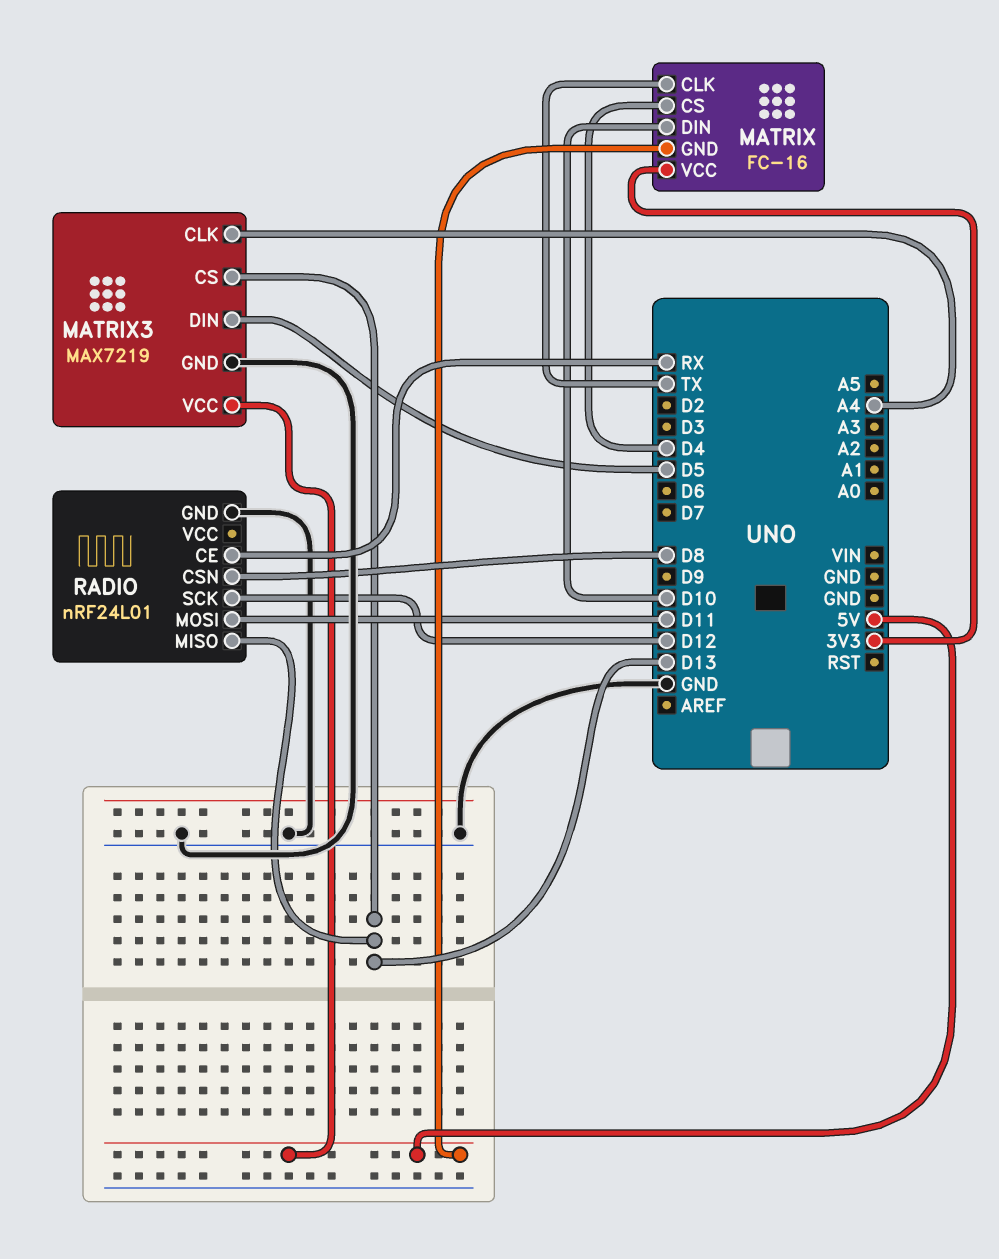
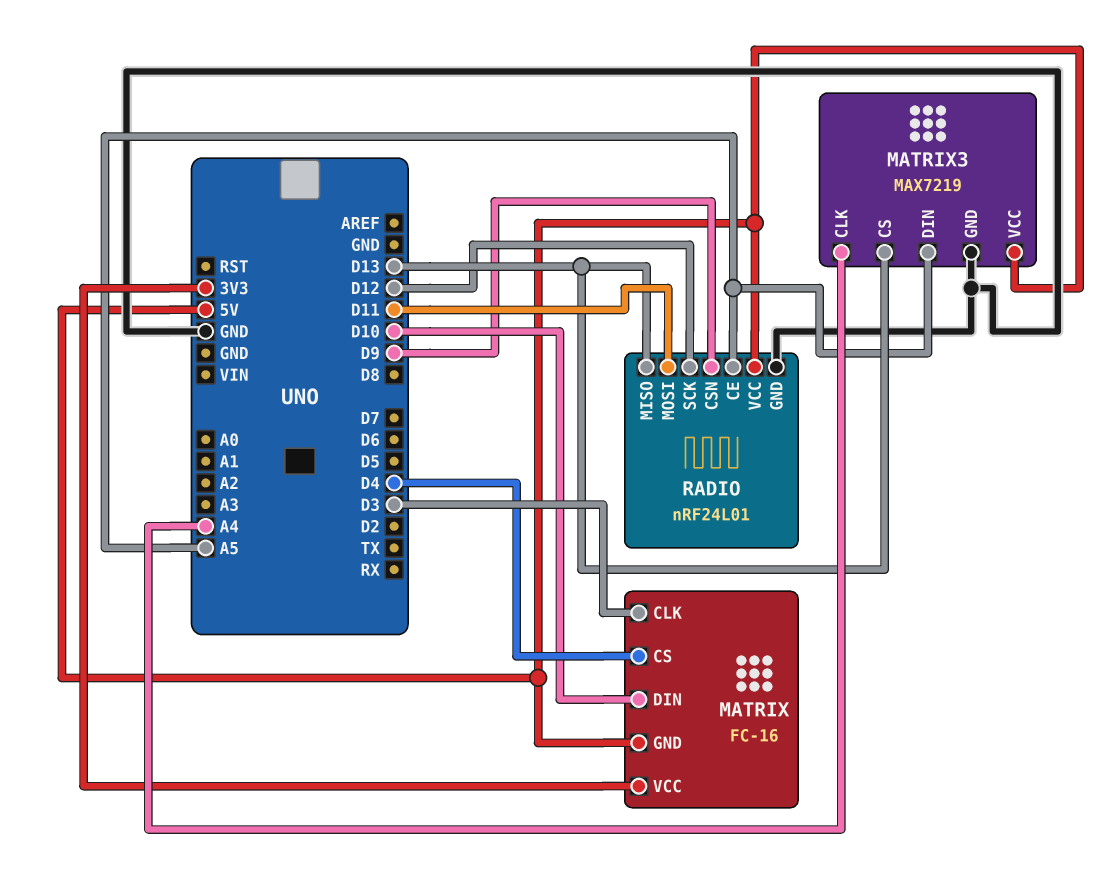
MATRIX pin CLK: TX -> D3
MATRIX3 pin DIN: D5 -> A5
RADIO pin CE: RX -> A5
RADIO pin CSN: D8 -> D9
RADIO pin VCC: none -> 5V

